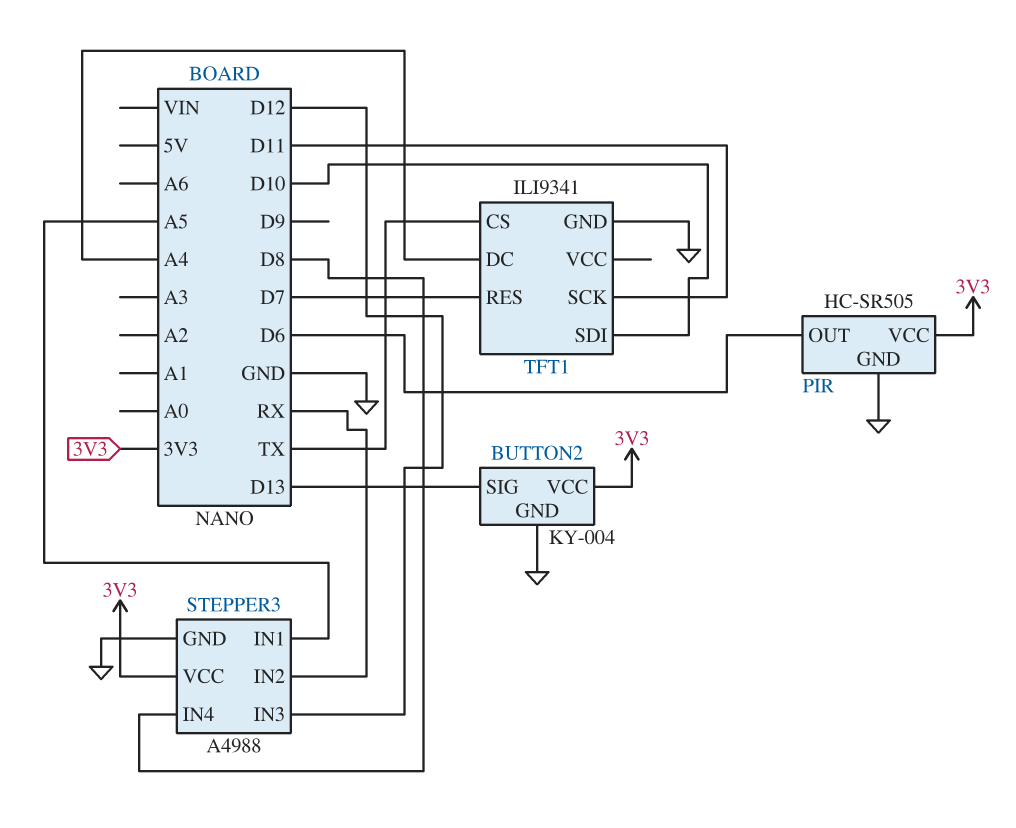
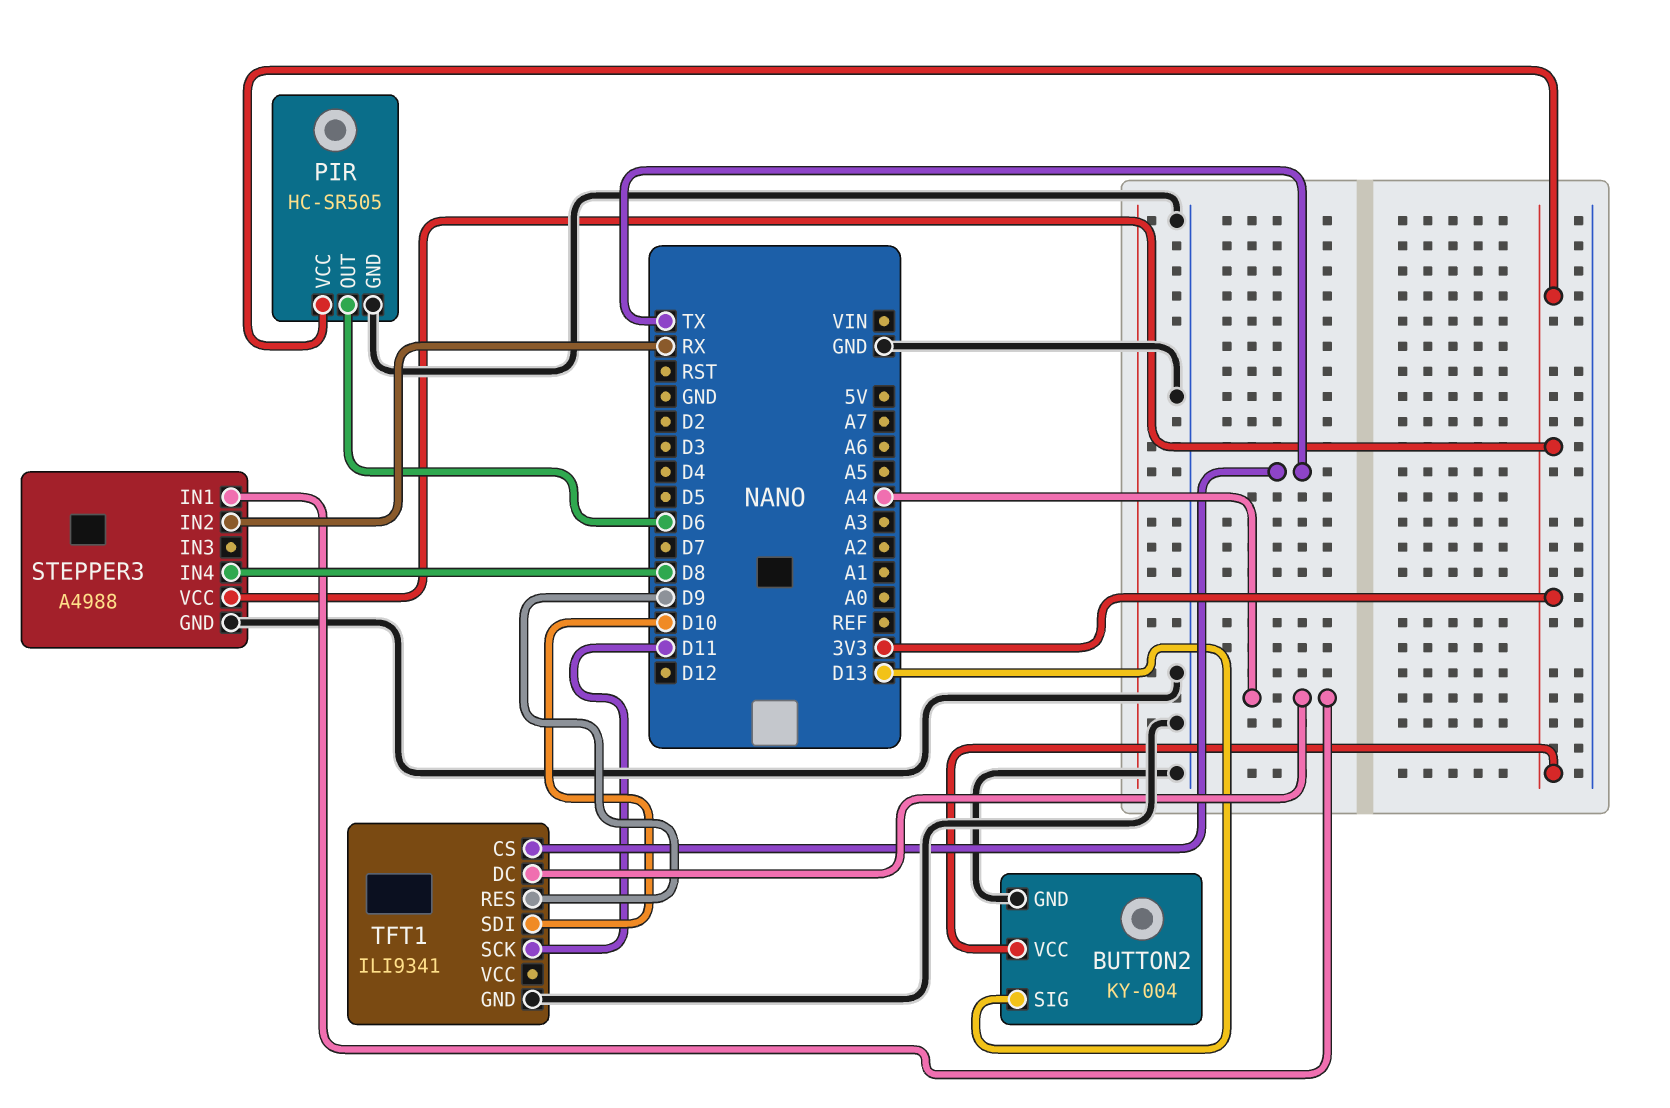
STEPPER3 pin IN1: A5 -> A4
STEPPER3 pin IN3: D12 -> none
TFT1 pin RES: D7 -> D9

